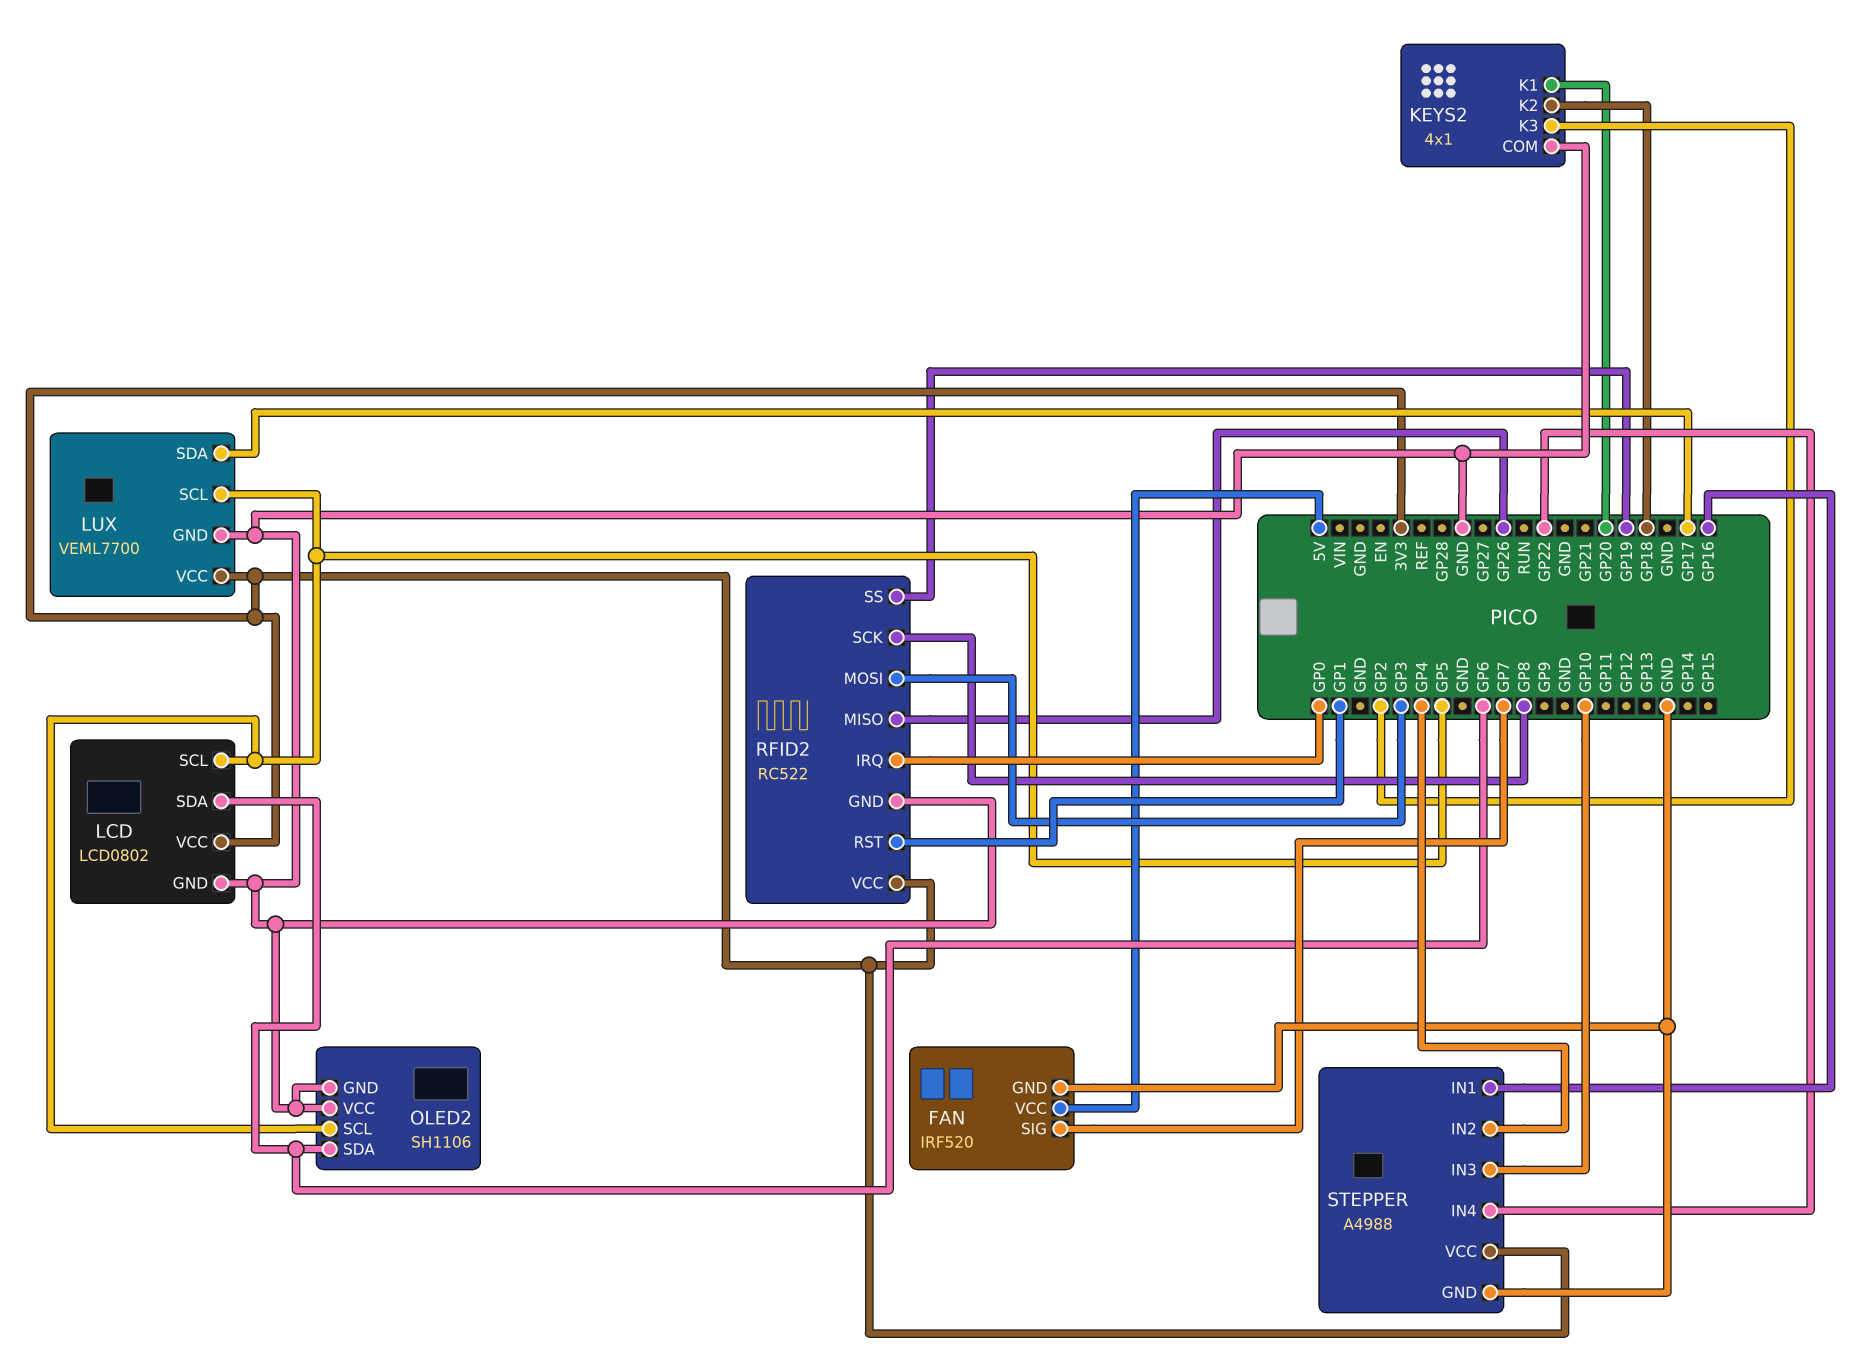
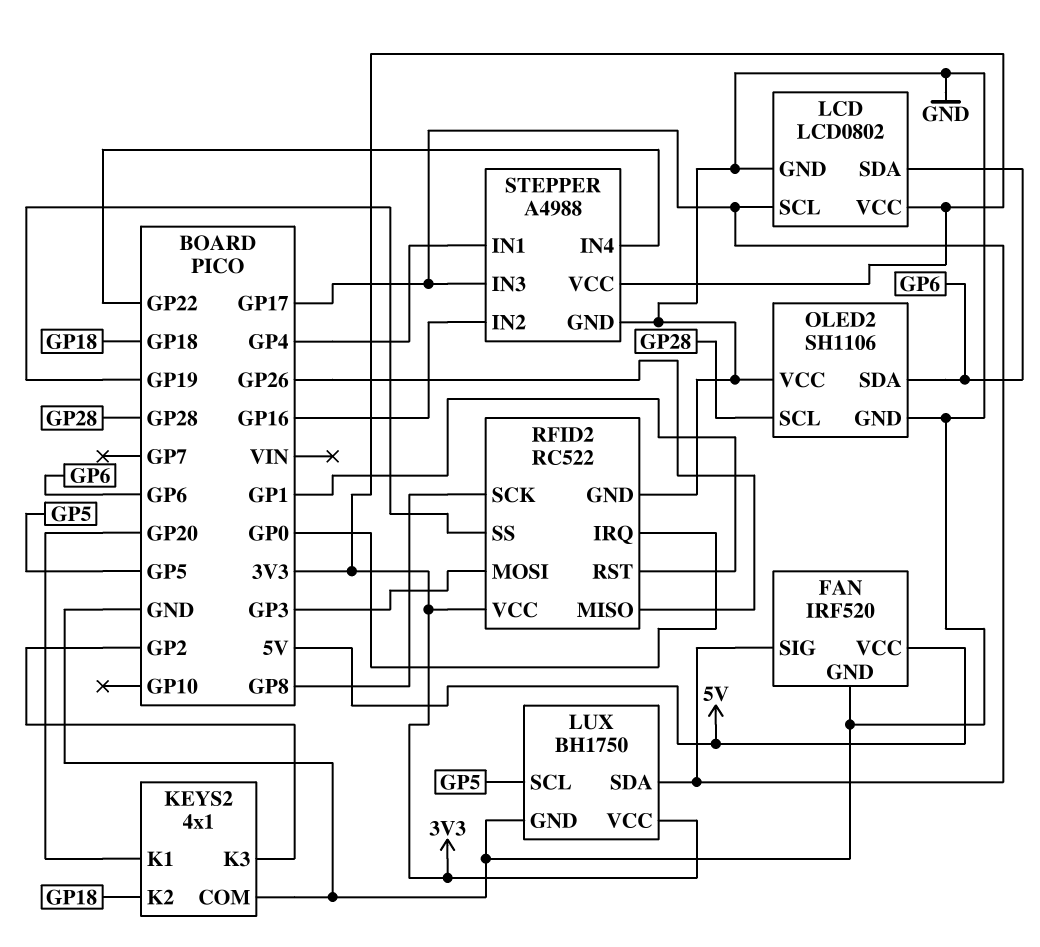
FAN pin SIG: GP7 -> GP17
LCD pin SCL: GP5 -> GP17
LUX: VEML7700 -> BH1750
OLED2 pin SCL: GP5 -> GP28
STEPPER pin IN1: GP16 -> GP4
STEPPER pin IN2: GP4 -> GP16
STEPPER pin IN3: GP10 -> GP17

